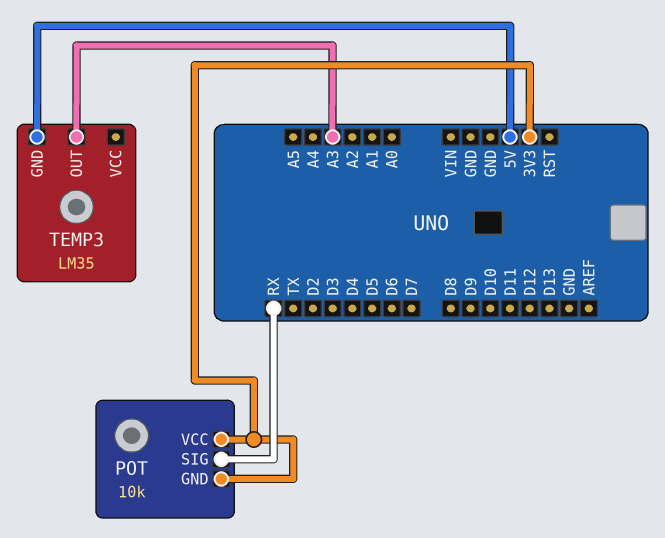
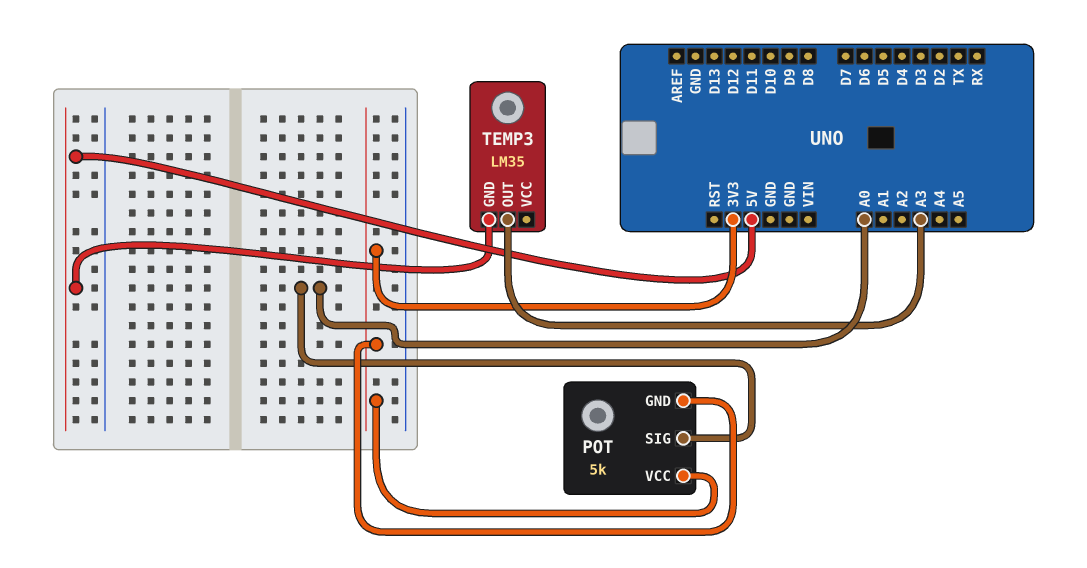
POT: 10k -> 5k
POT pin SIG: RX -> A0

